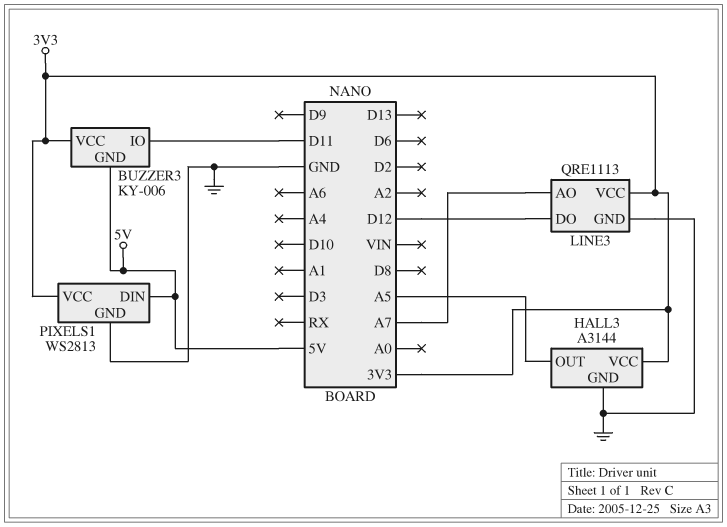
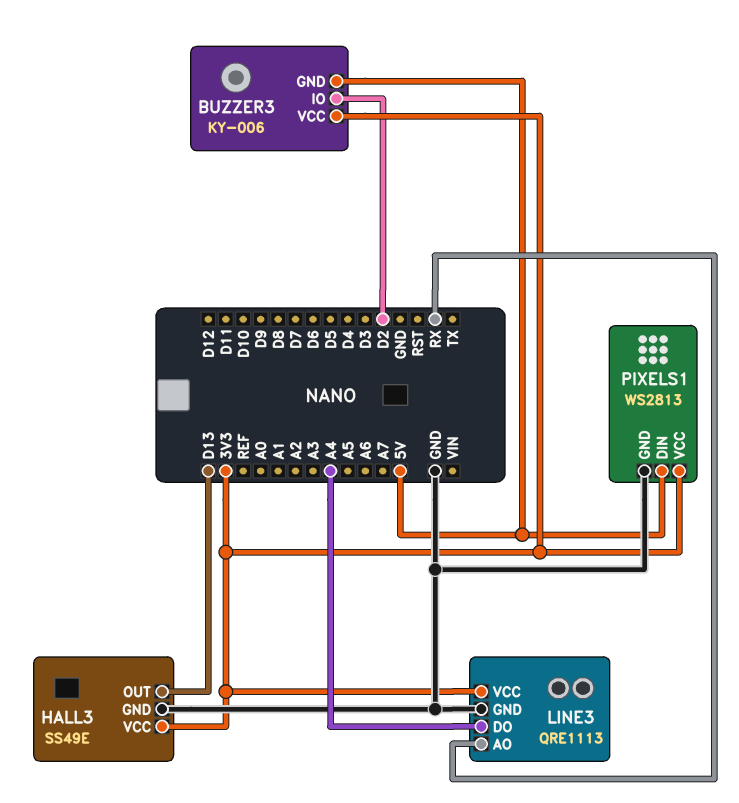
BUZZER3 pin IO: D11 -> D2
HALL3: A3144 -> SS49E
HALL3 pin OUT: A5 -> D13
LINE3 pin AO: A7 -> RX
LINE3 pin DO: D12 -> A4

